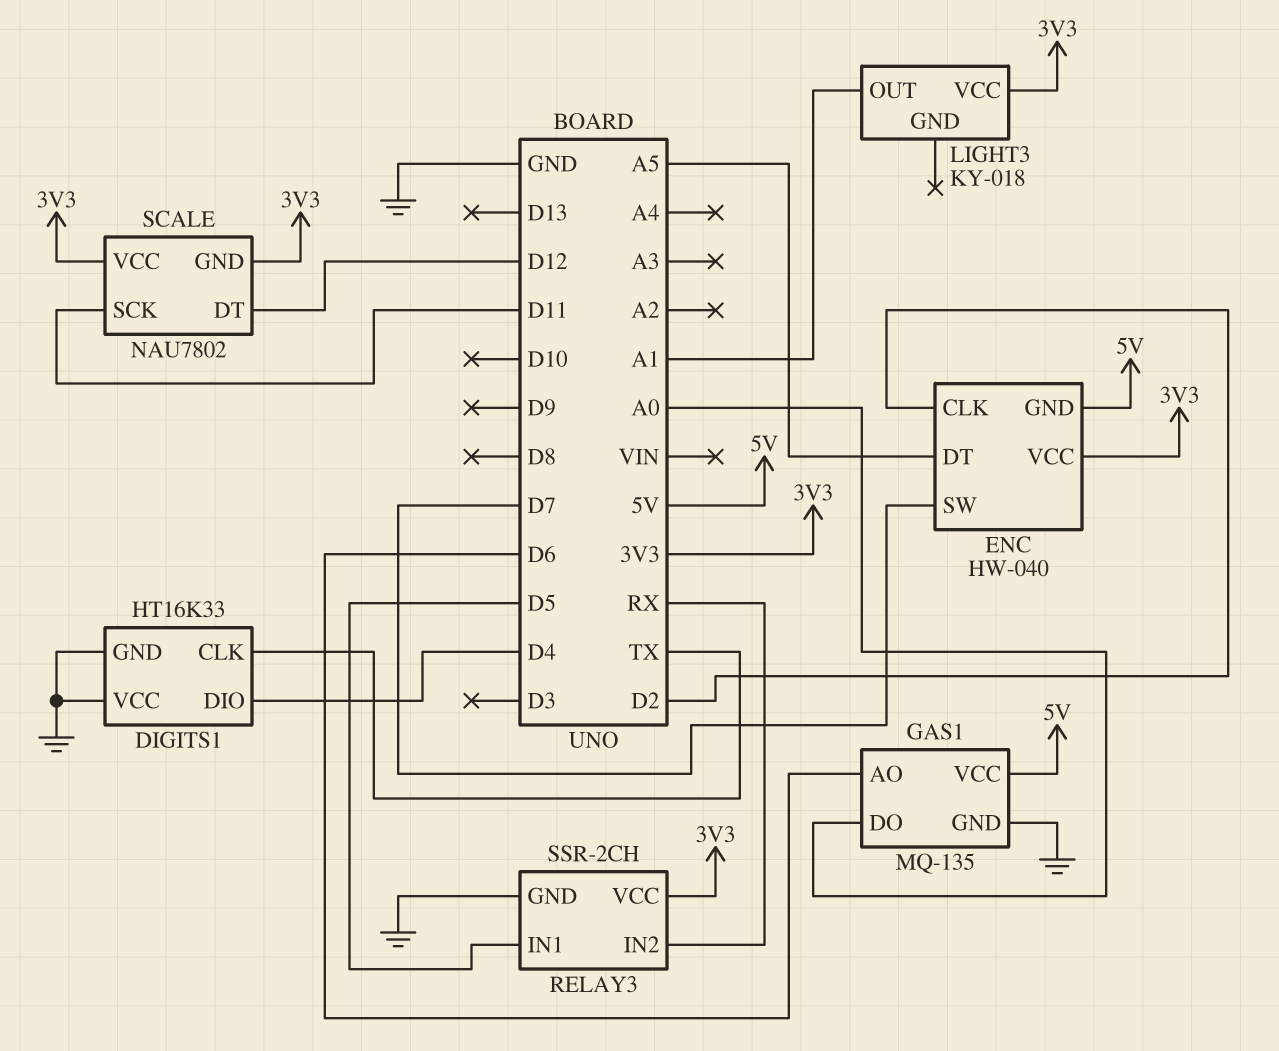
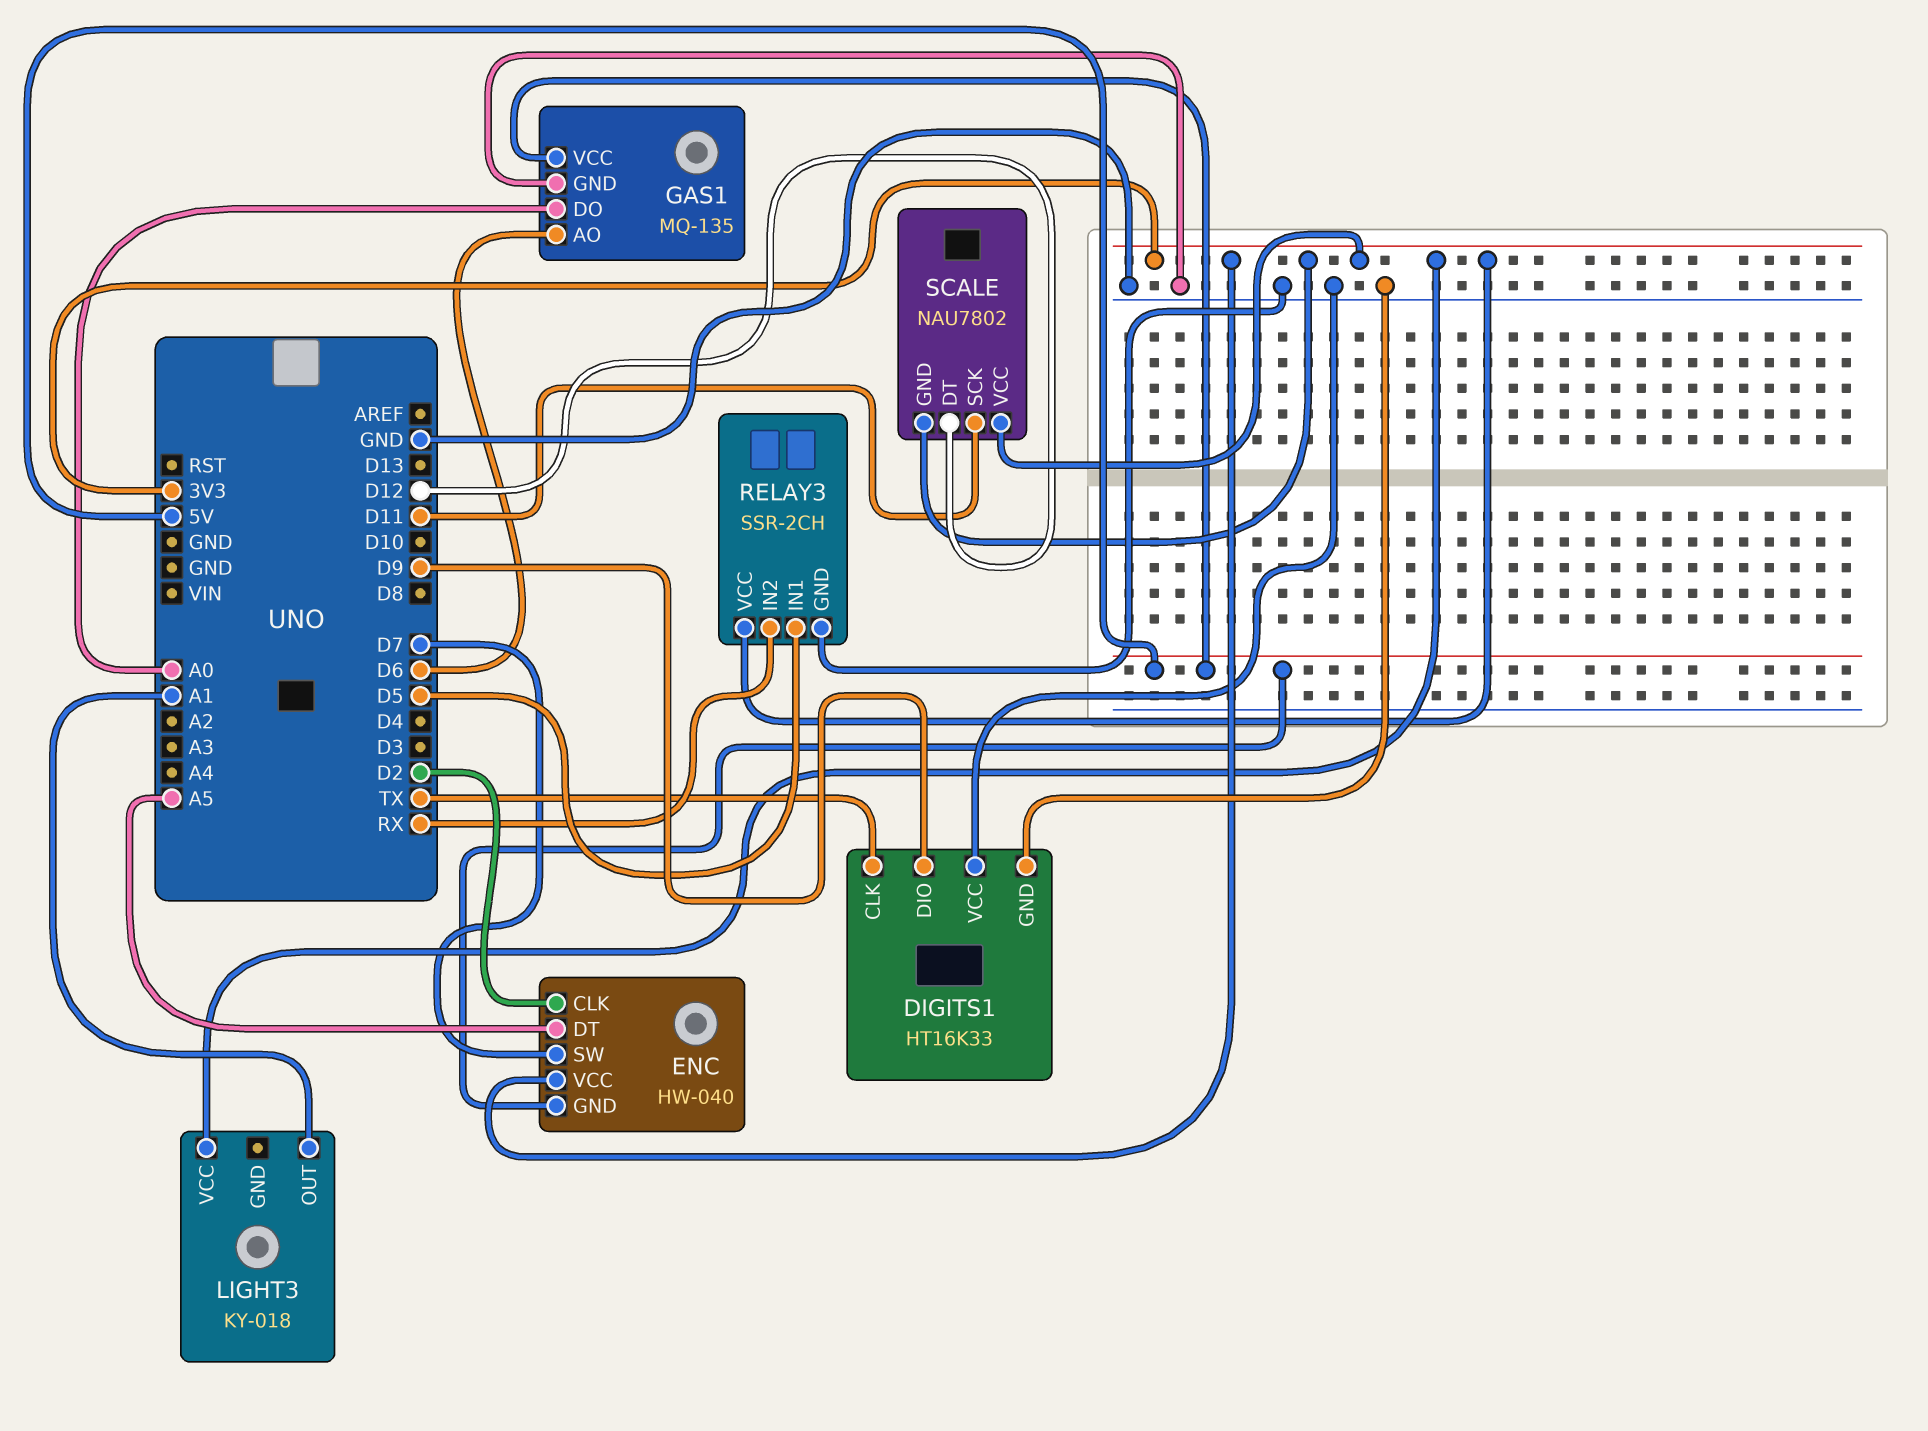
DIGITS1 pin DIO: D4 -> D9

